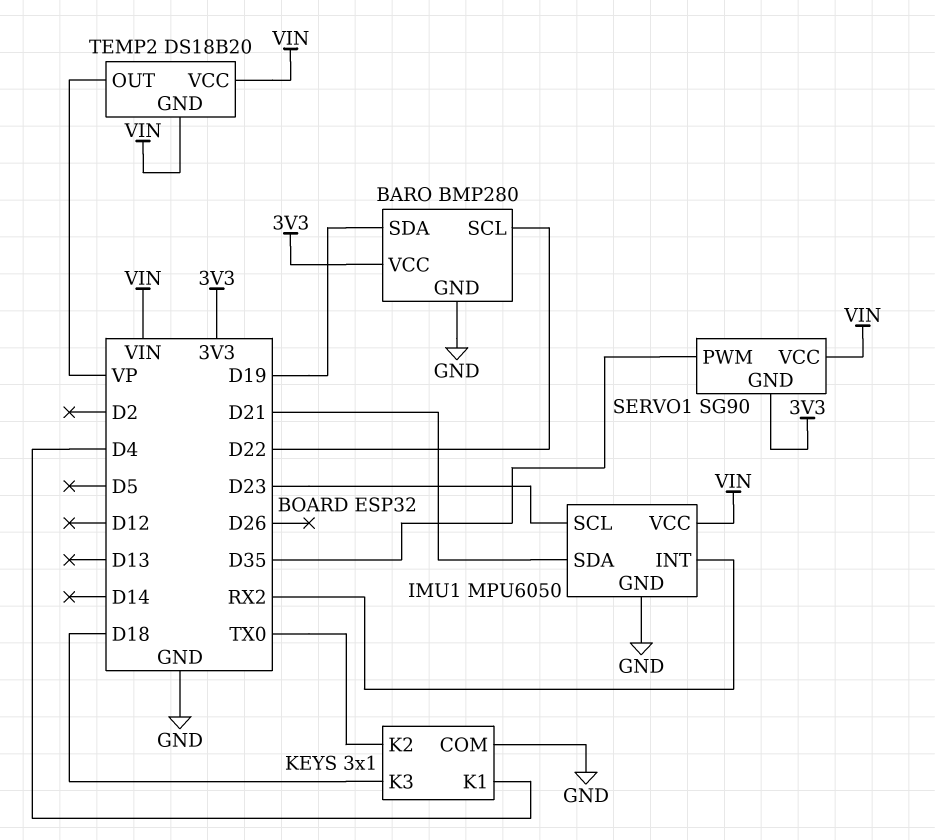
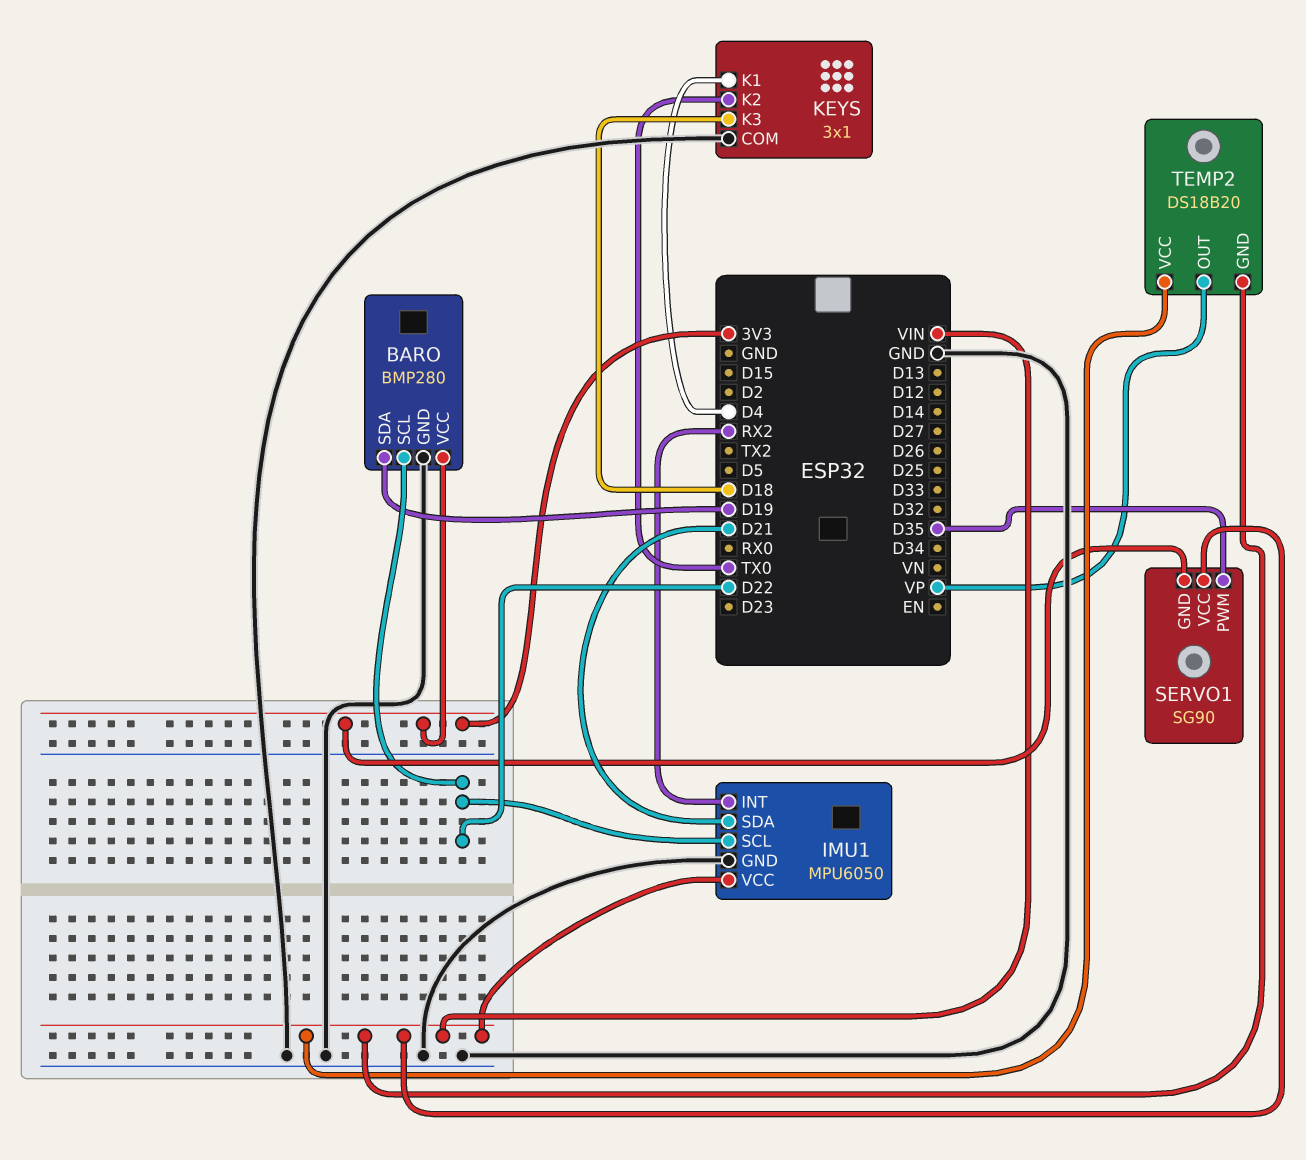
IMU1 pin SCL: D23 -> D22

